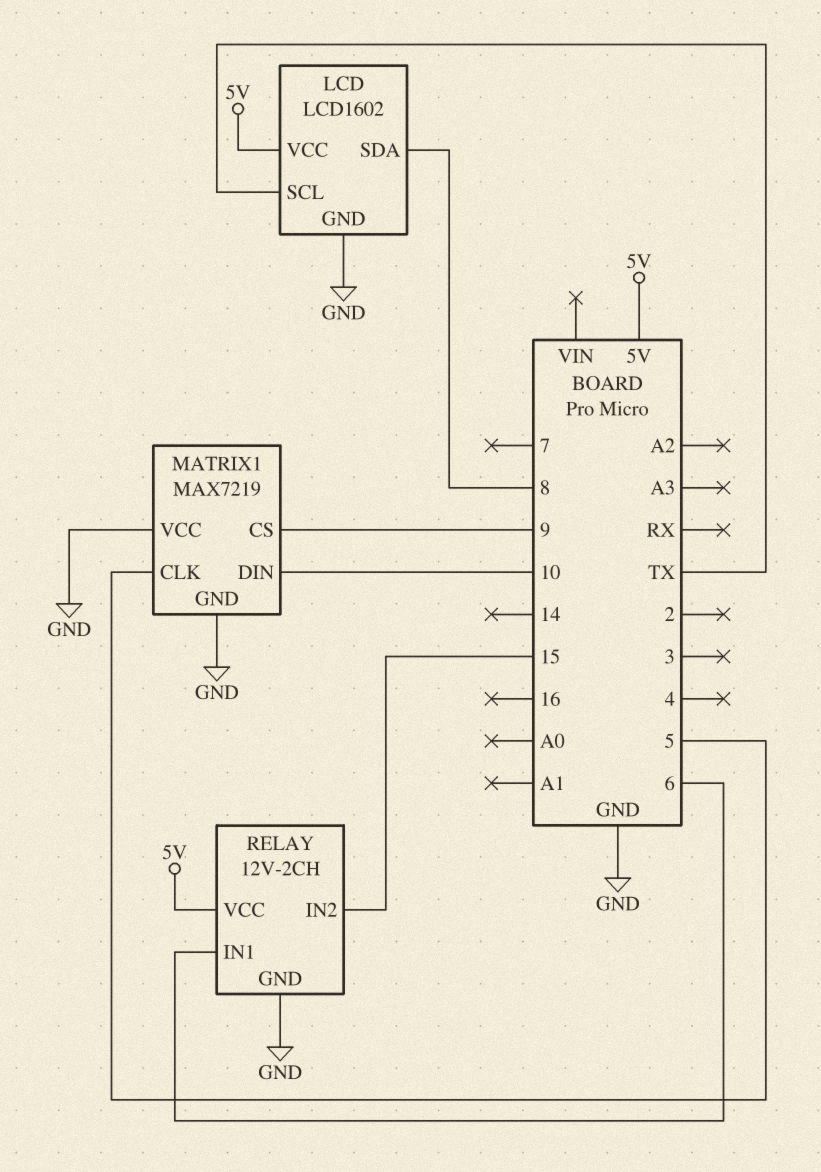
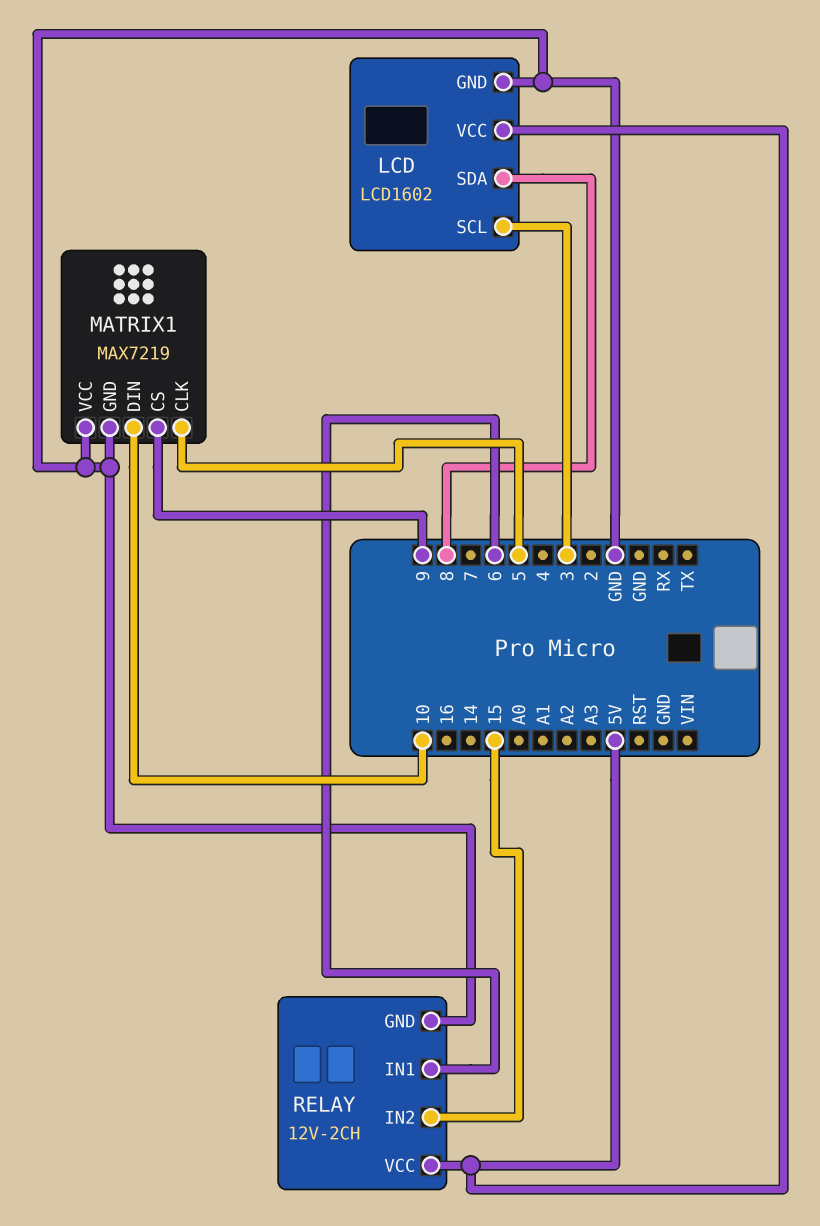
LCD pin SCL: TX -> 3

